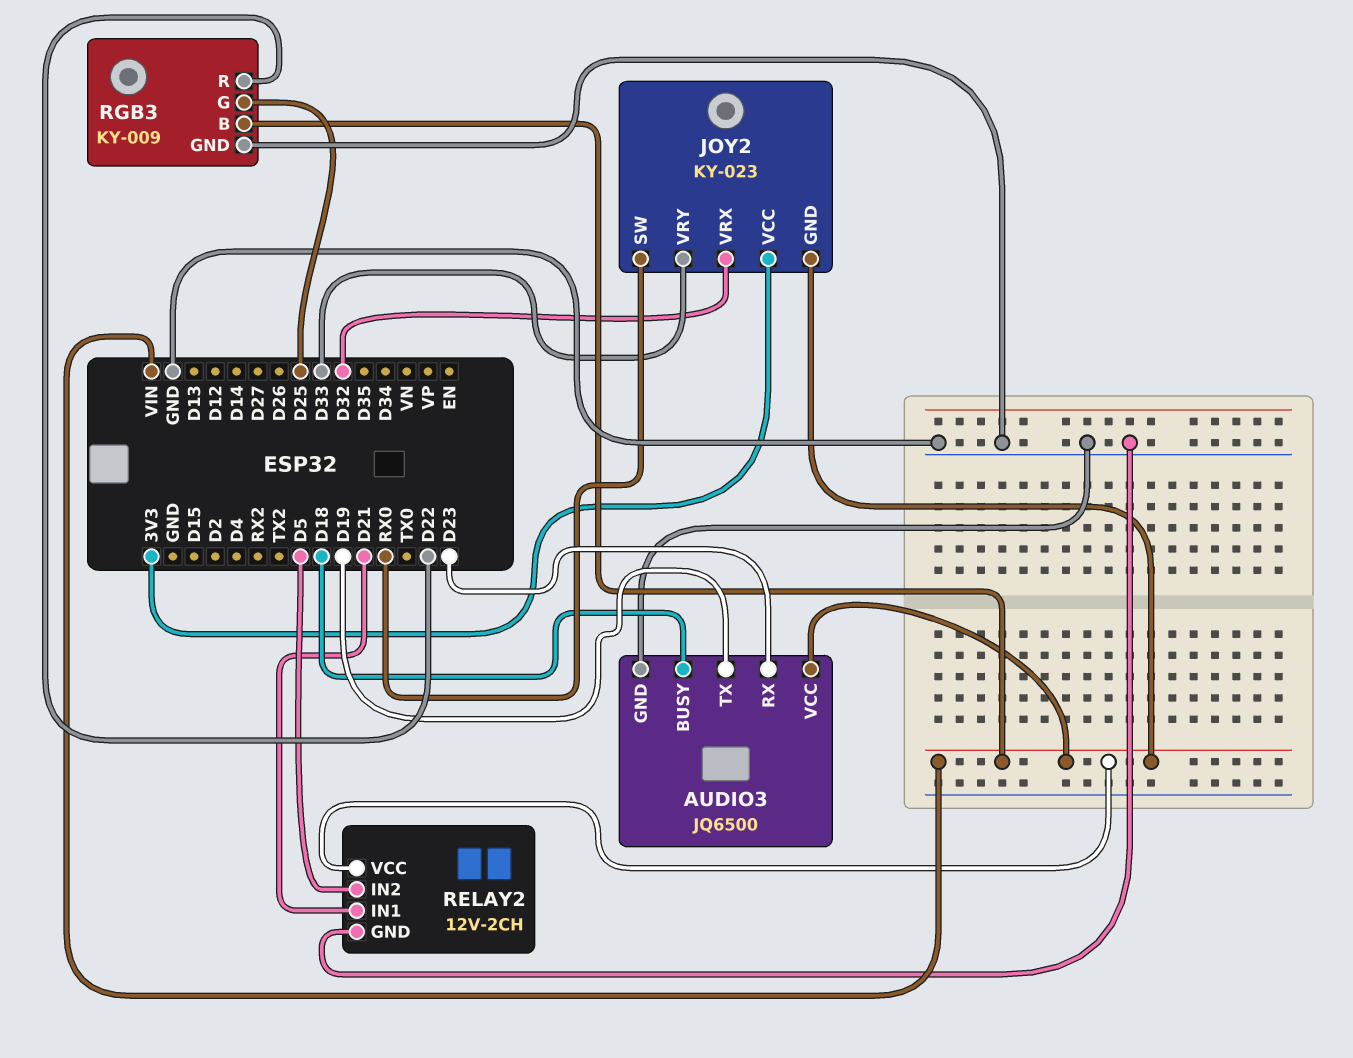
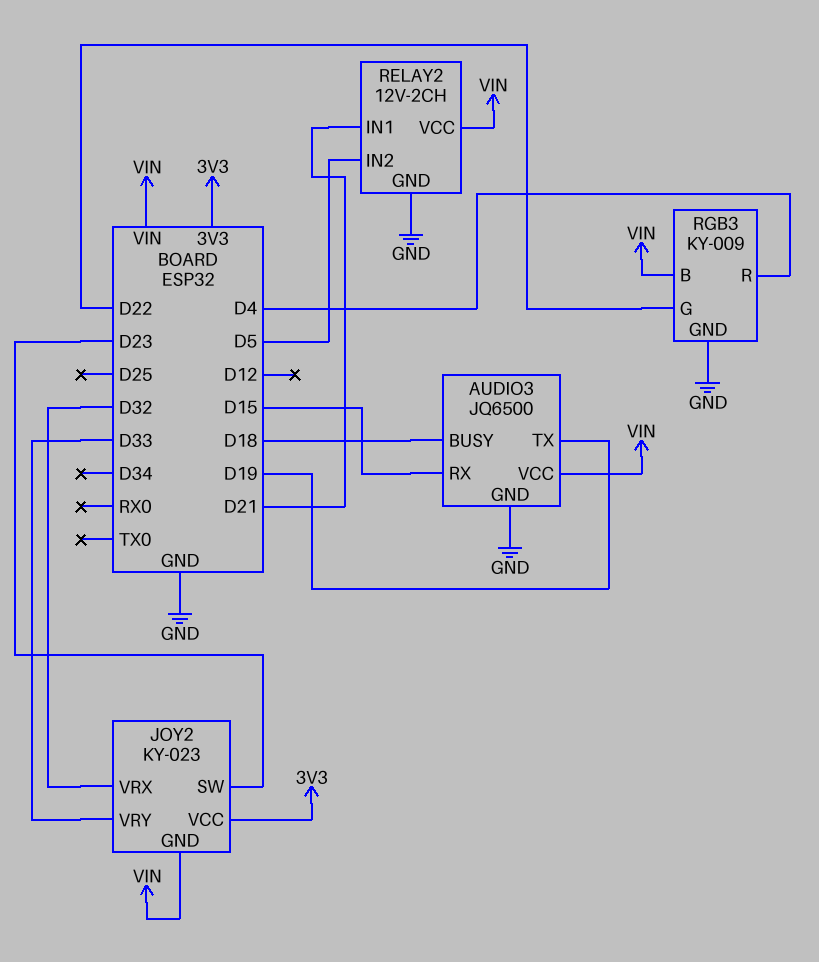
AUDIO3 pin RX: D23 -> D15
JOY2 pin SW: RX0 -> D23
RGB3 pin G: D25 -> D22
RGB3 pin R: D22 -> D4

